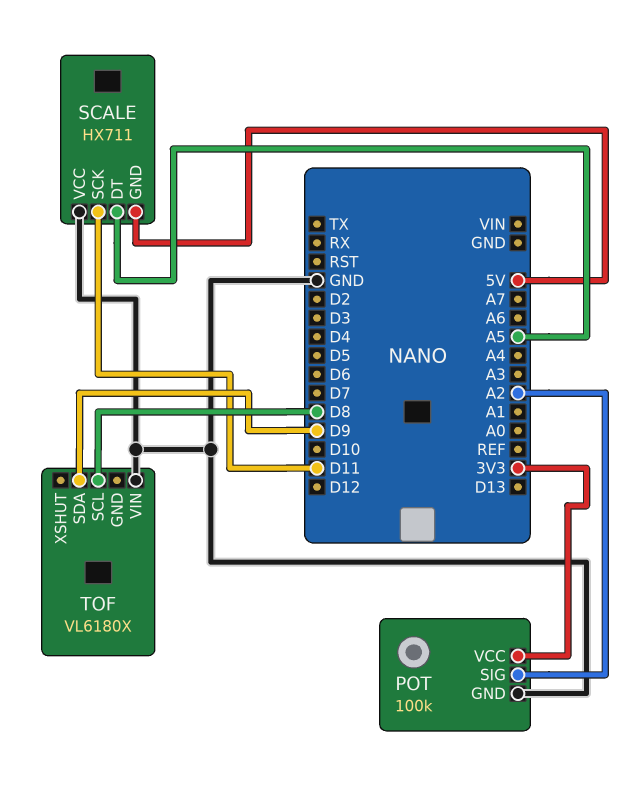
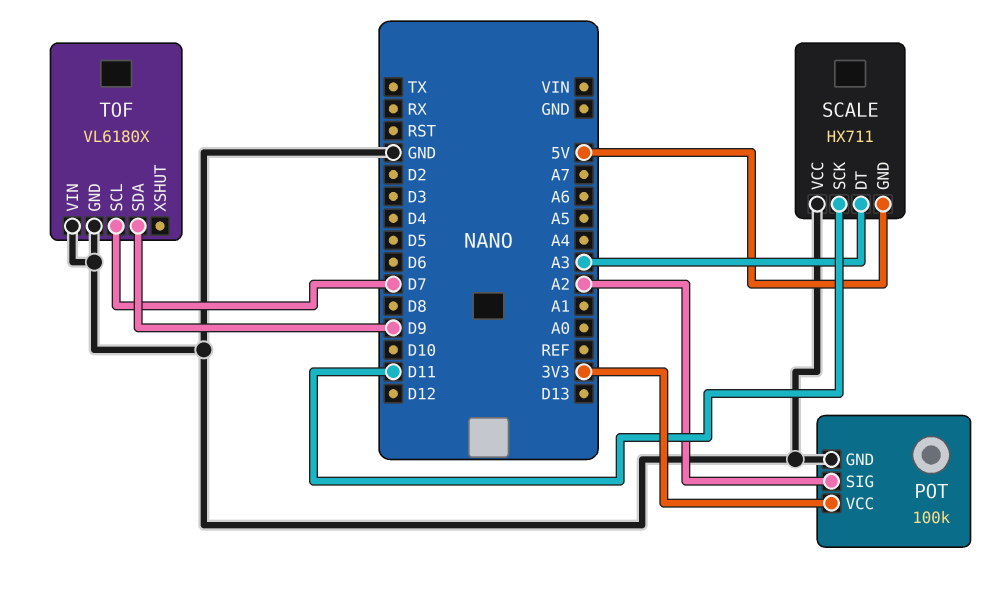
SCALE pin DT: A5 -> A3
TOF pin GND: none -> GND
TOF pin SCL: D8 -> D7

